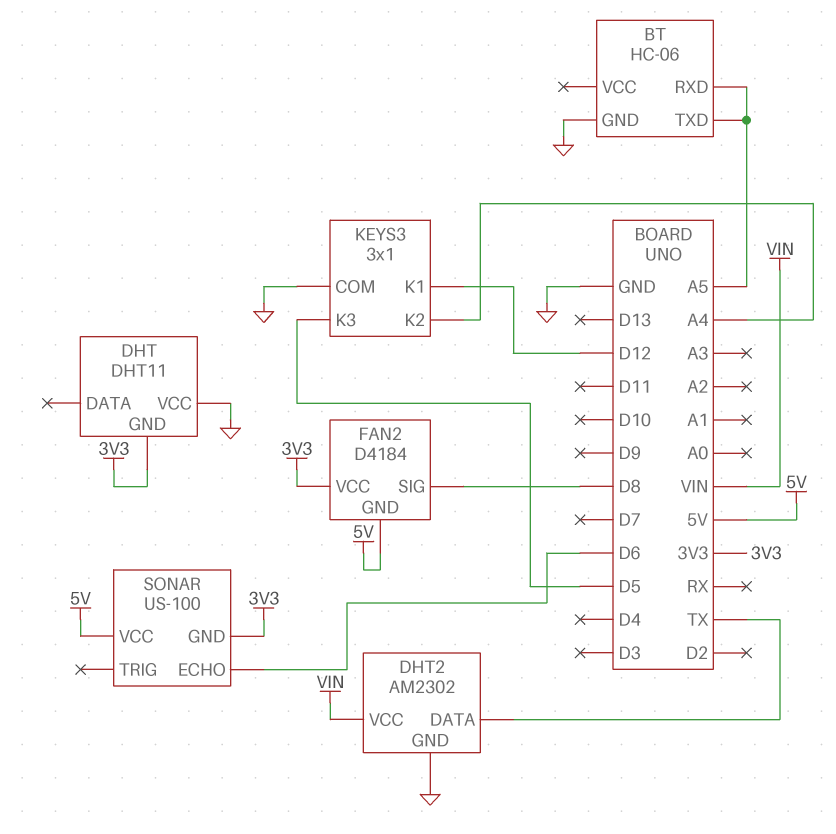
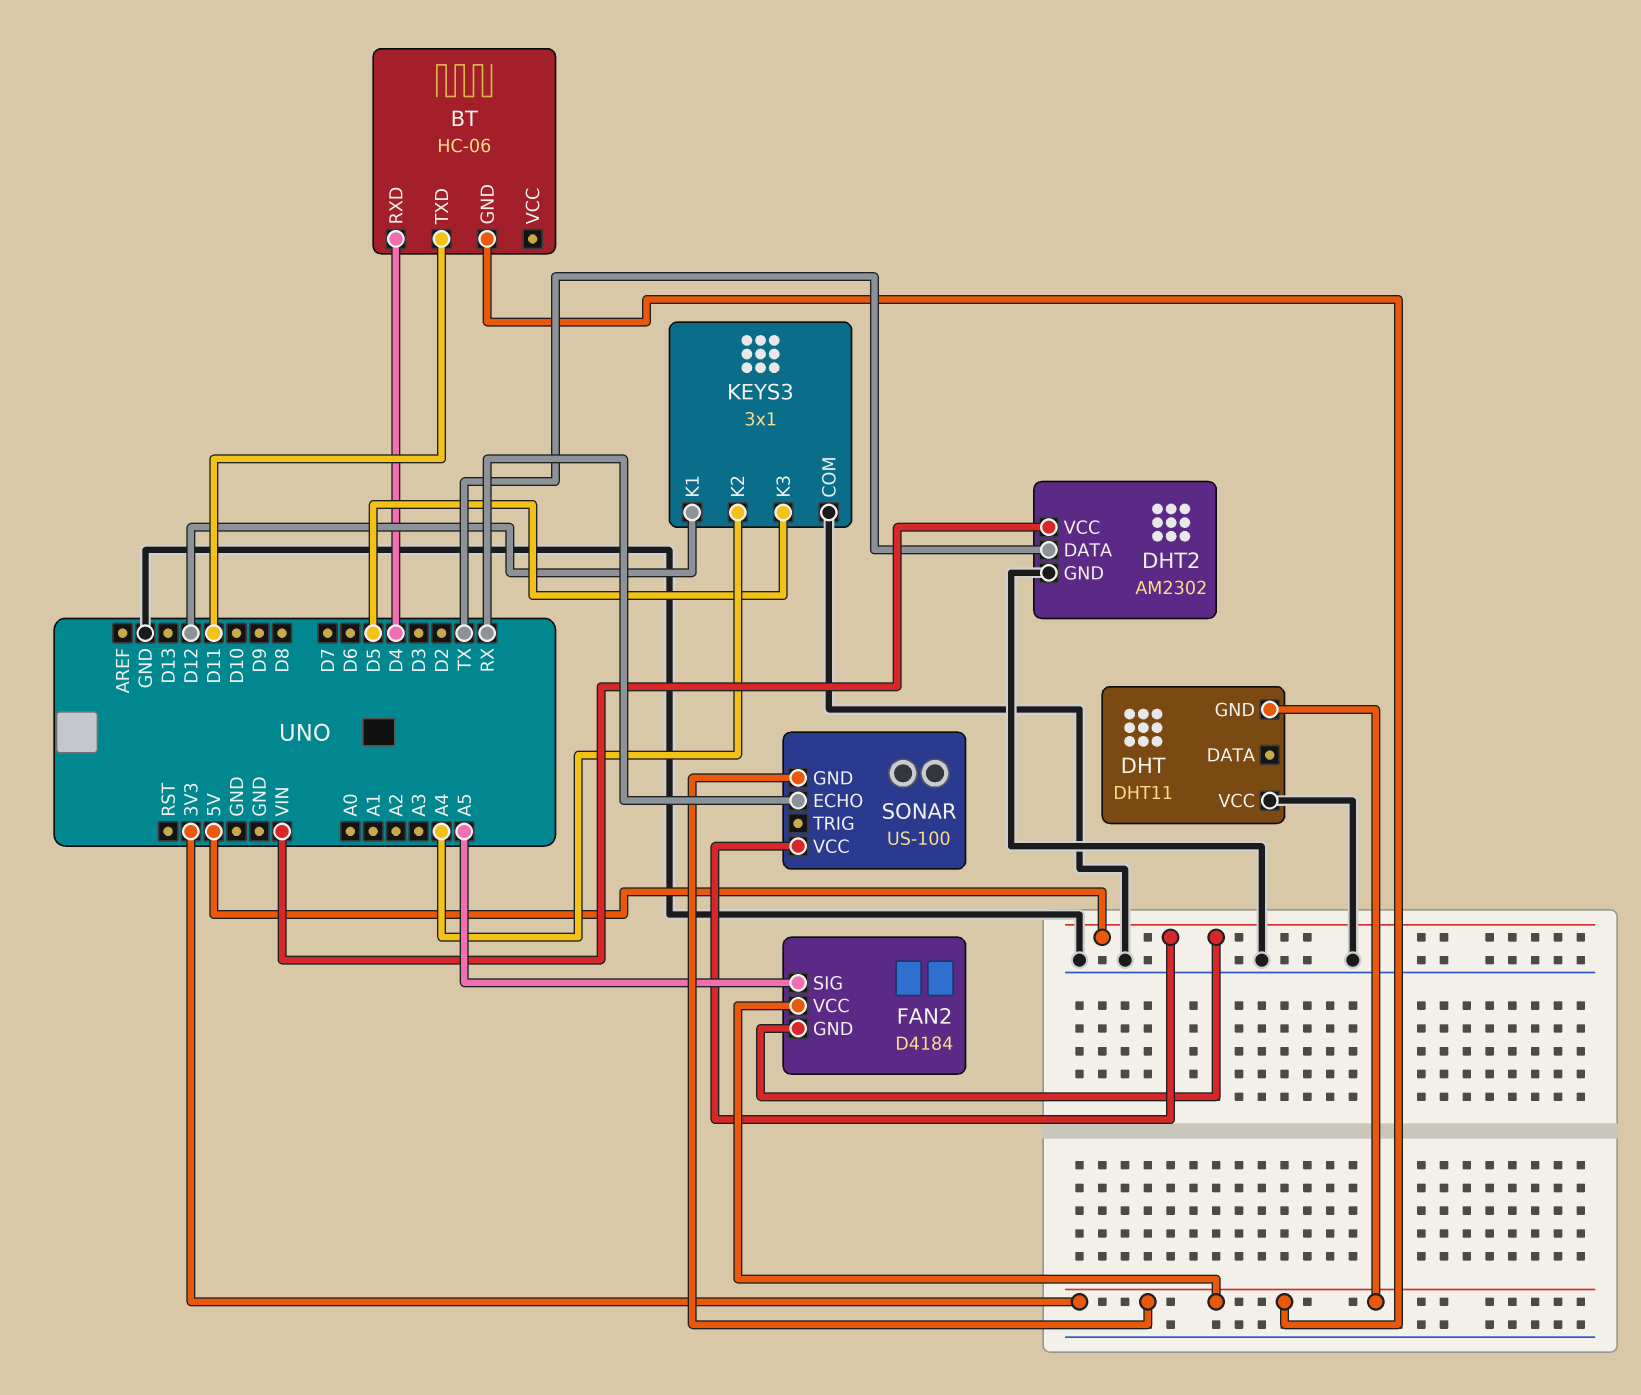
BT pin GND: GND -> 3V3
BT pin RXD: A5 -> D4
BT pin TXD: A5 -> D11
FAN2 pin SIG: D8 -> A5
SONAR pin ECHO: D6 -> RX

